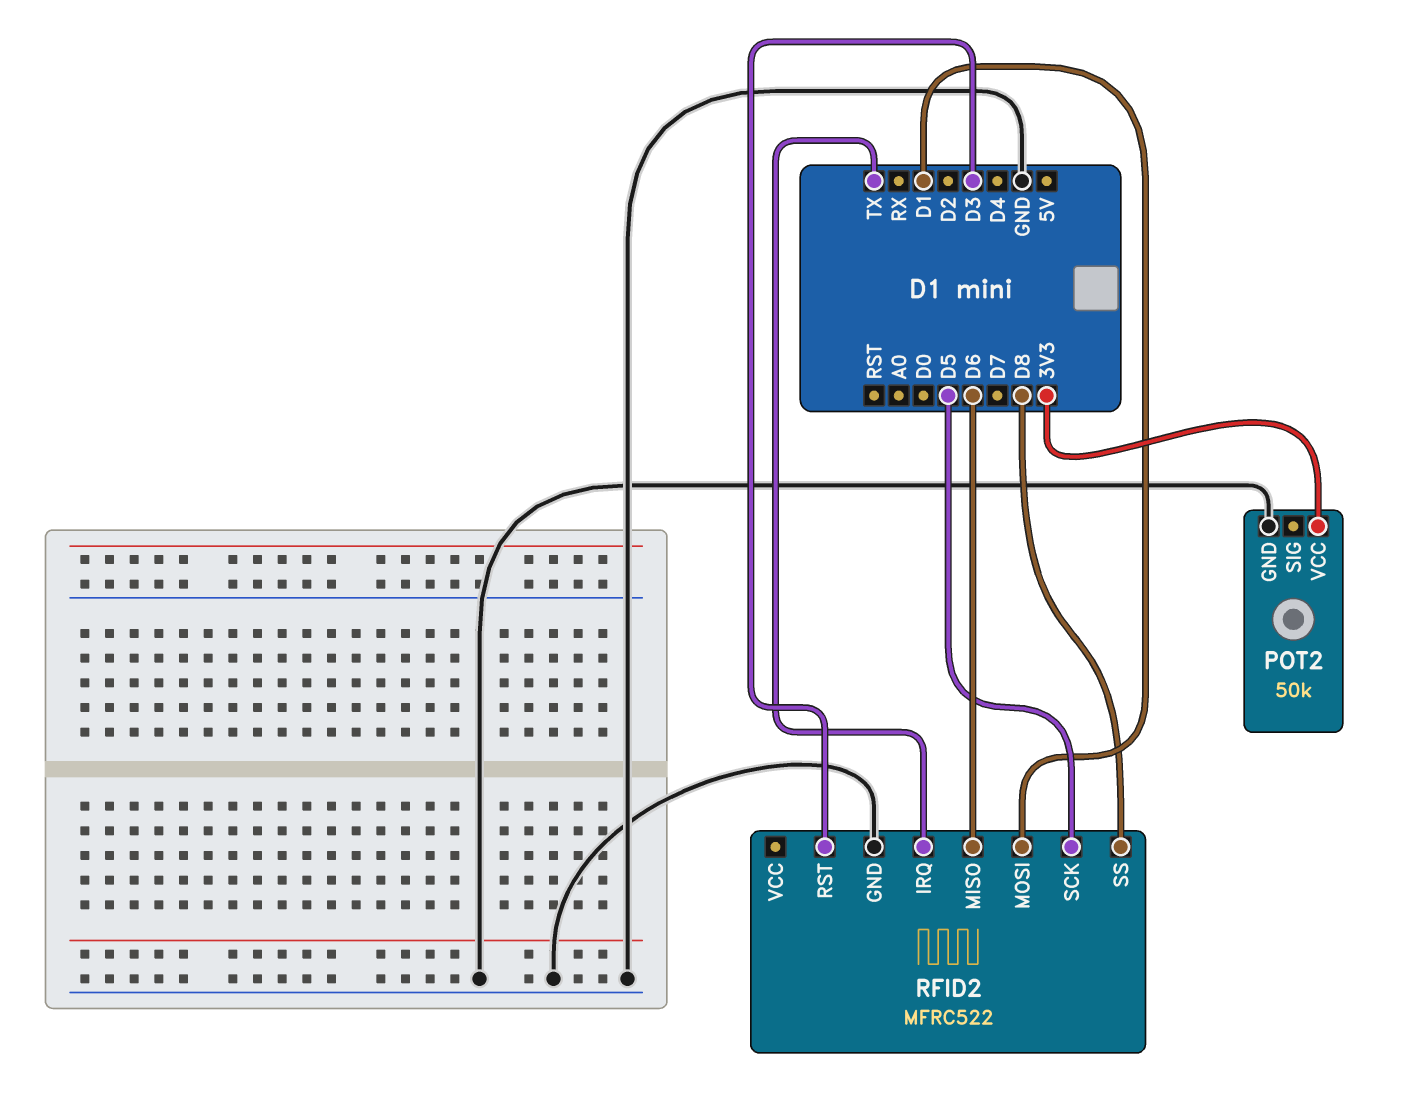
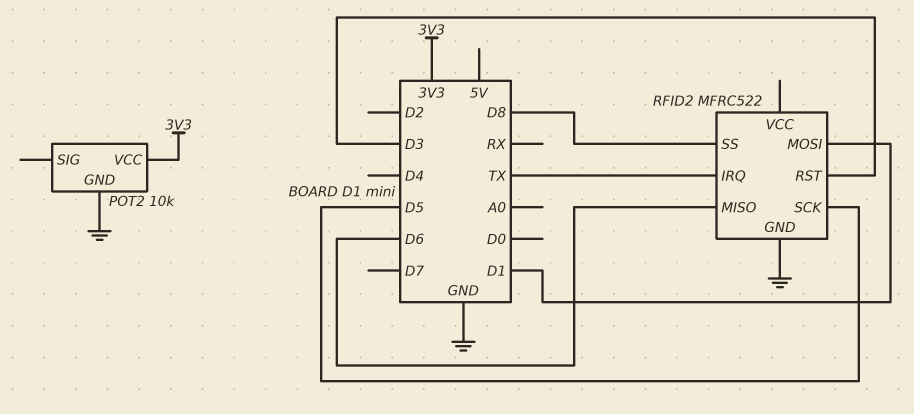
POT2: 50k -> 10k

